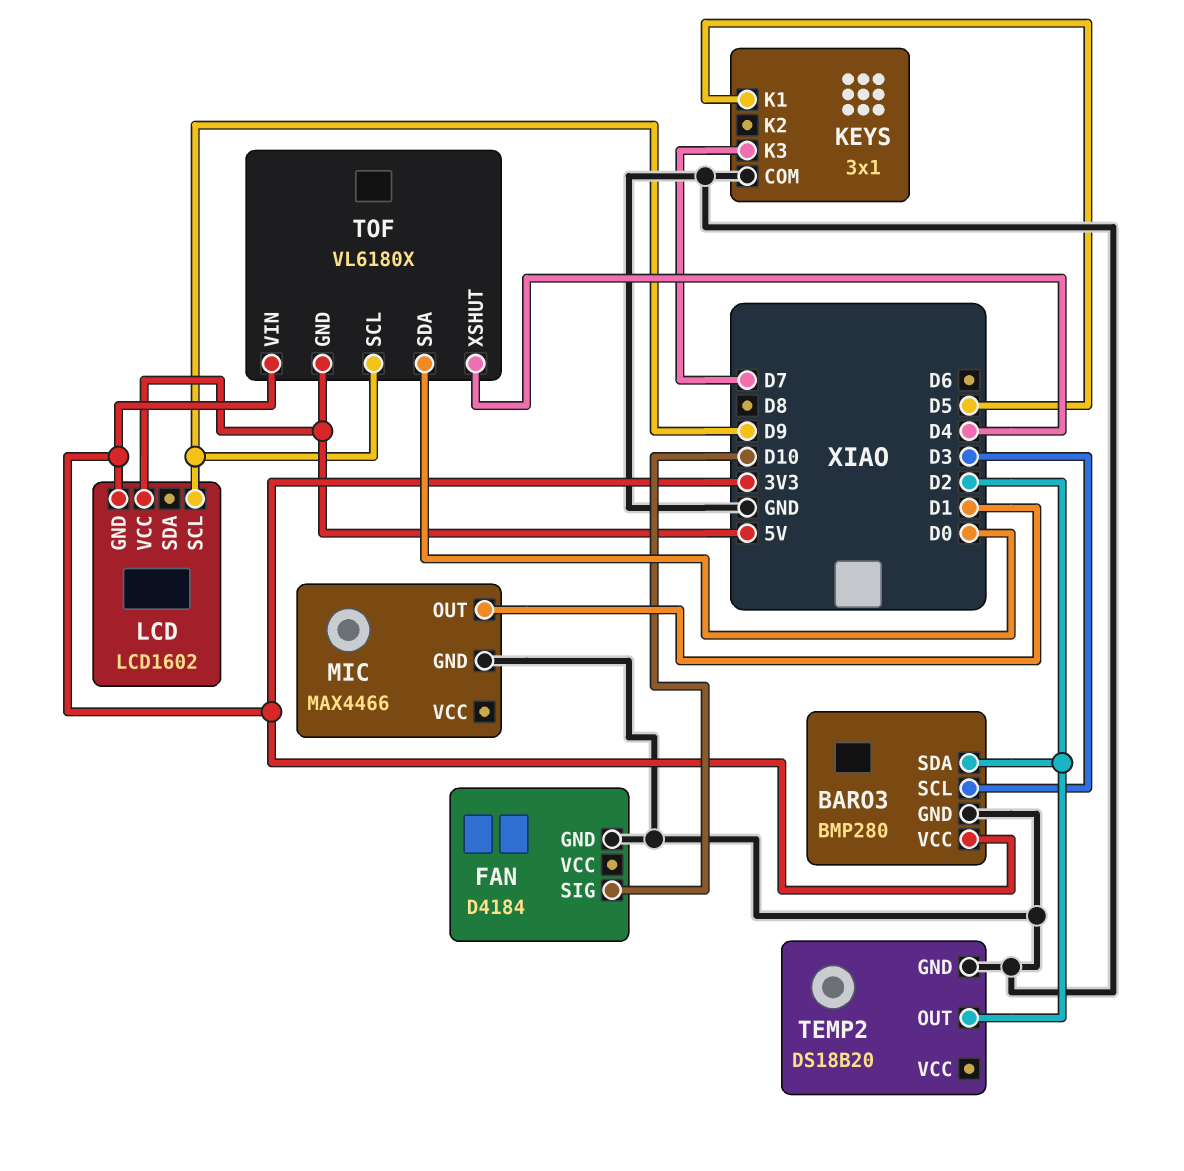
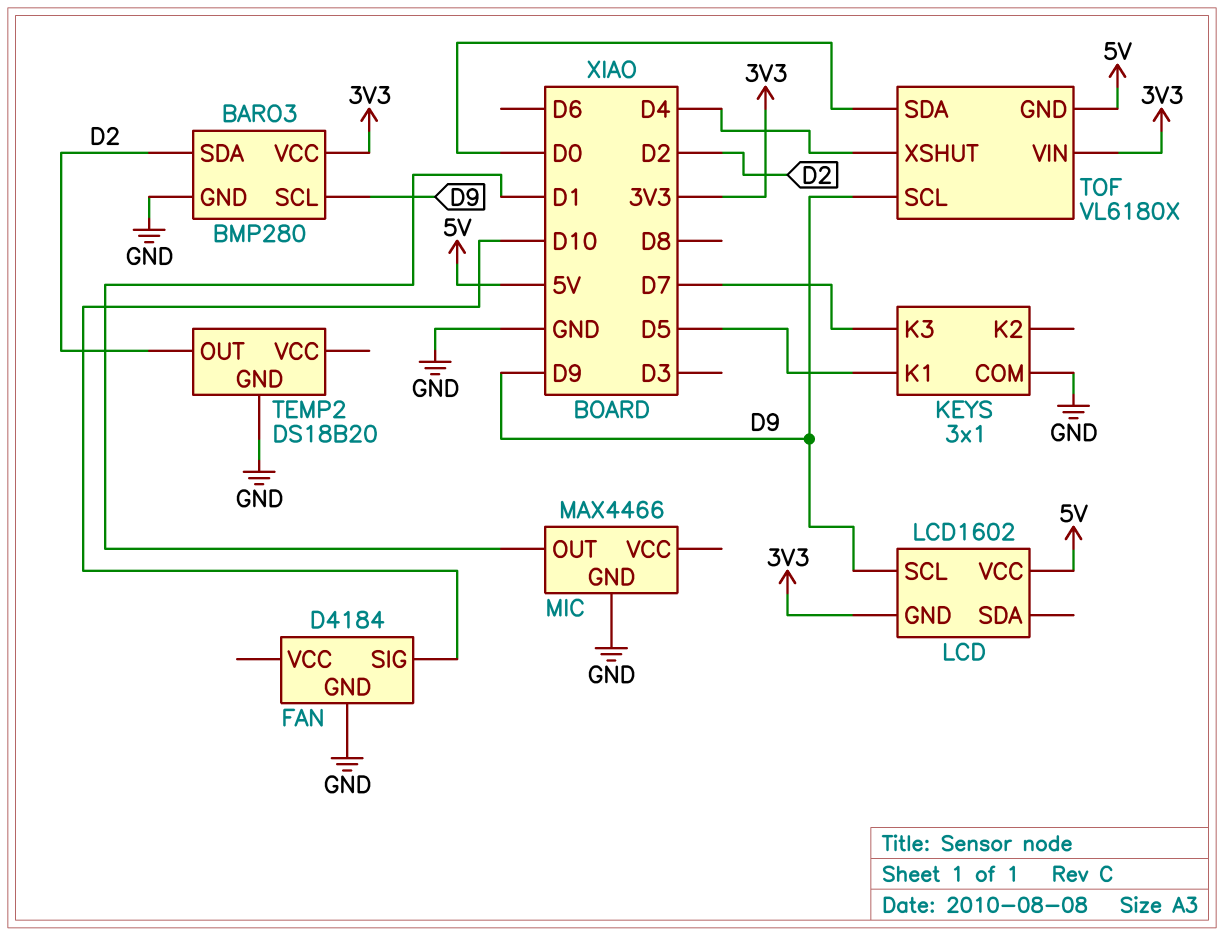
BARO3 pin SCL: D3 -> D9

